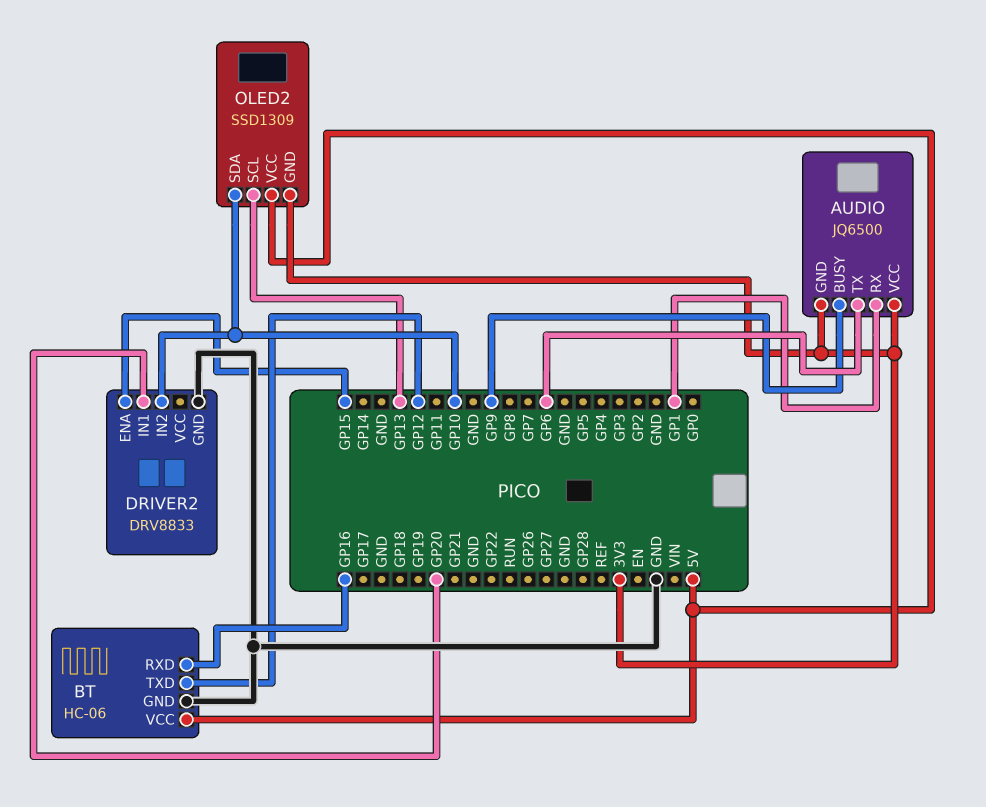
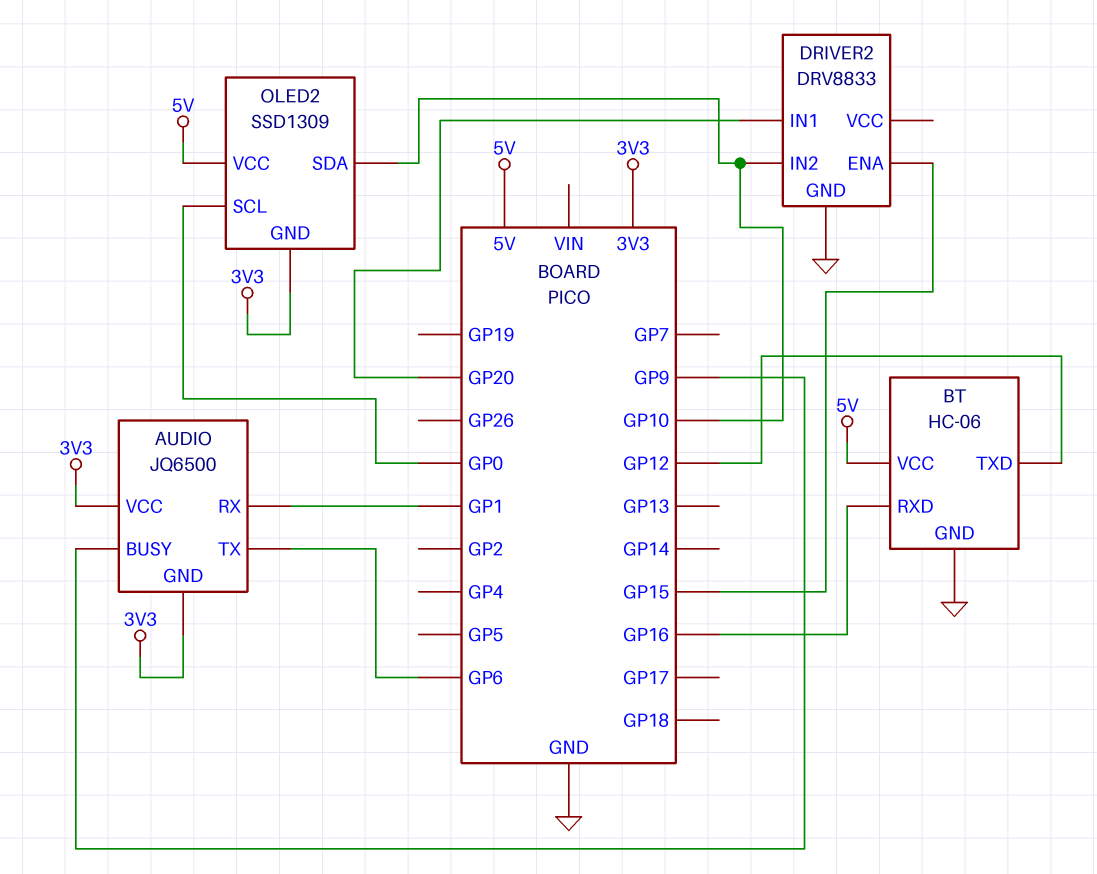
OLED2 pin SCL: GP13 -> GP0

